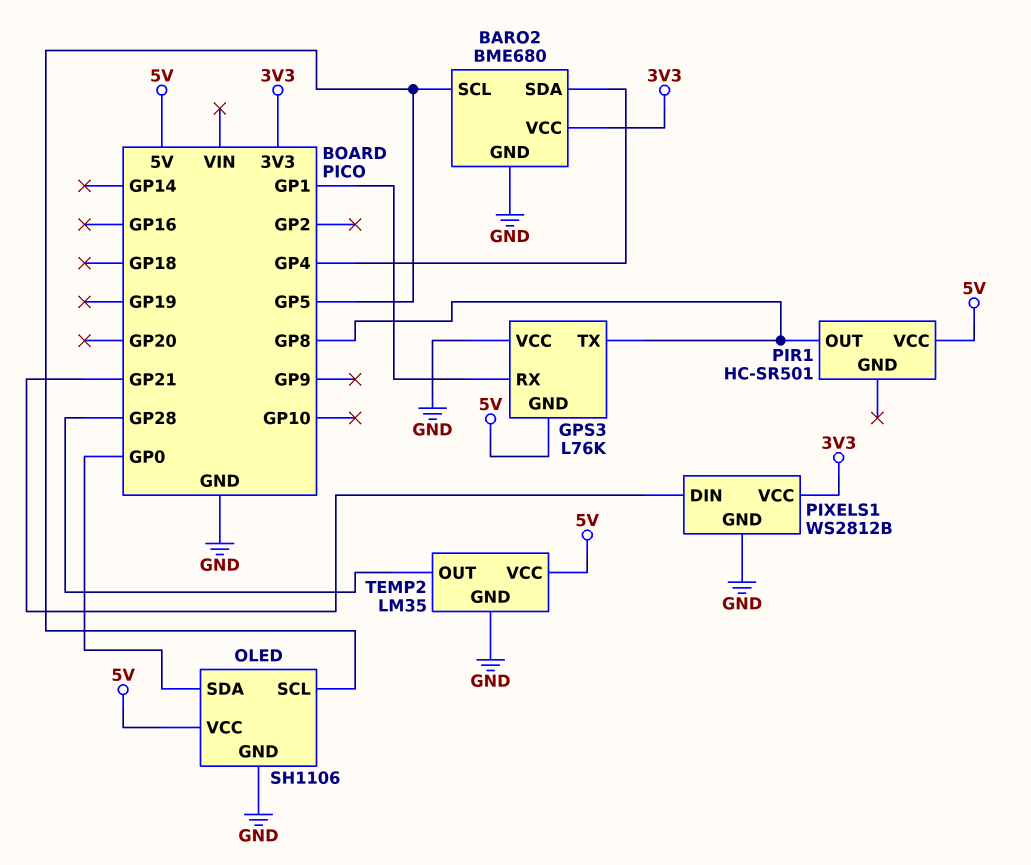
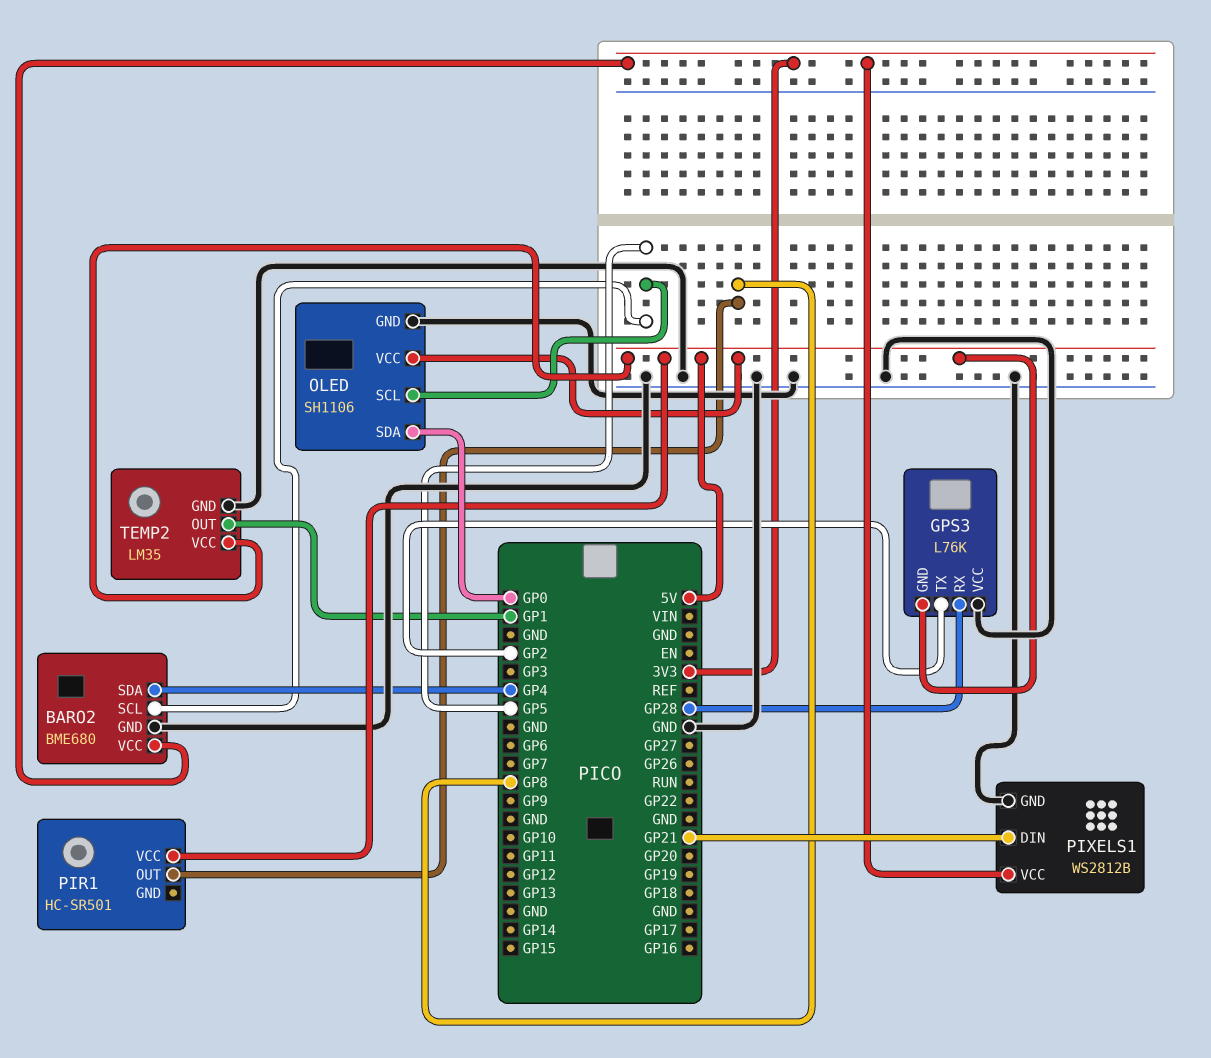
GPS3 pin RX: GP1 -> GP28
GPS3 pin TX: GP8 -> GP2
TEMP2 pin OUT: GP28 -> GP1

